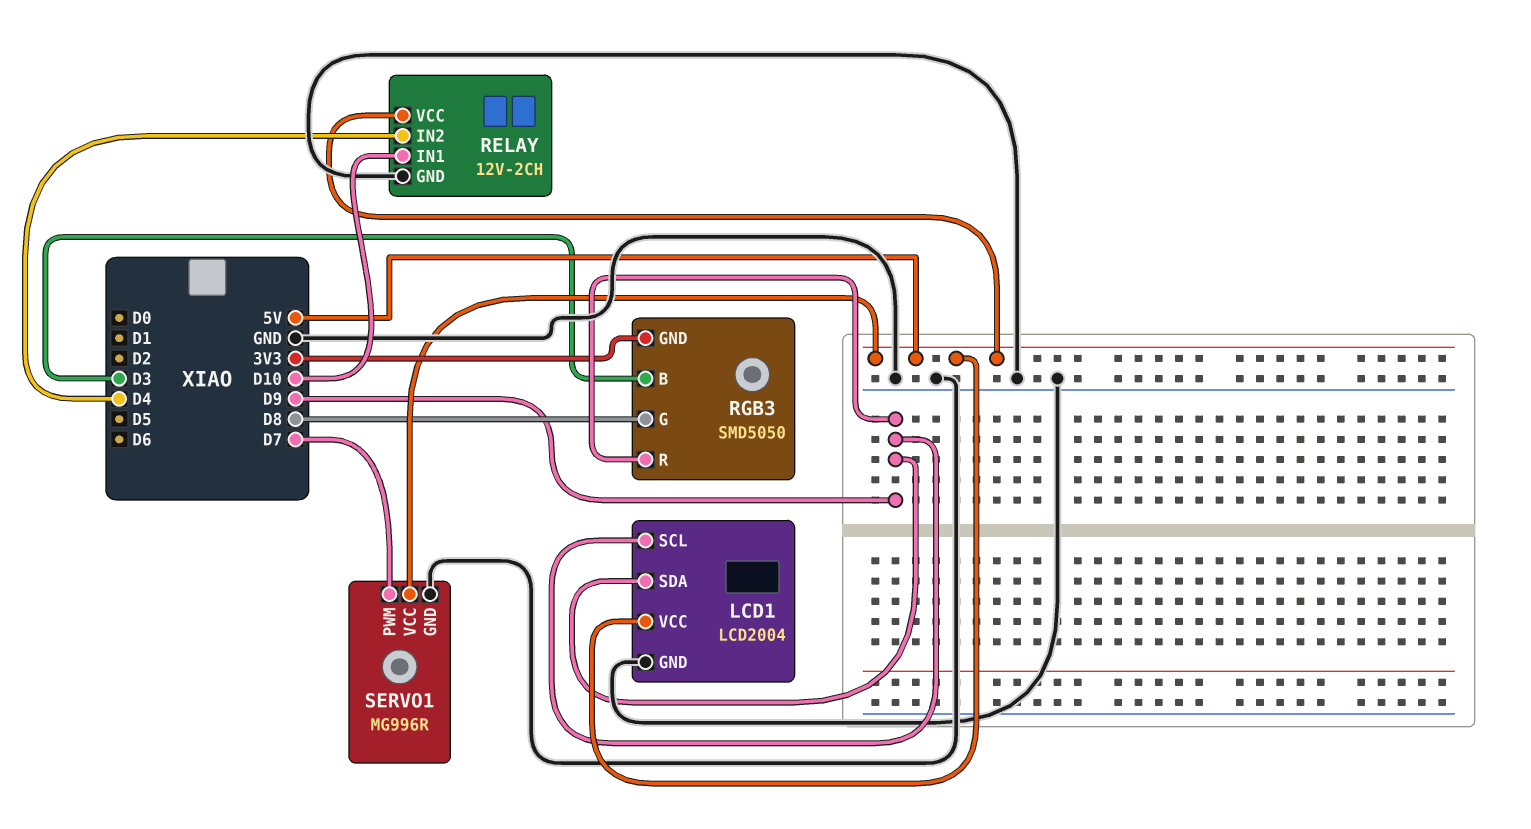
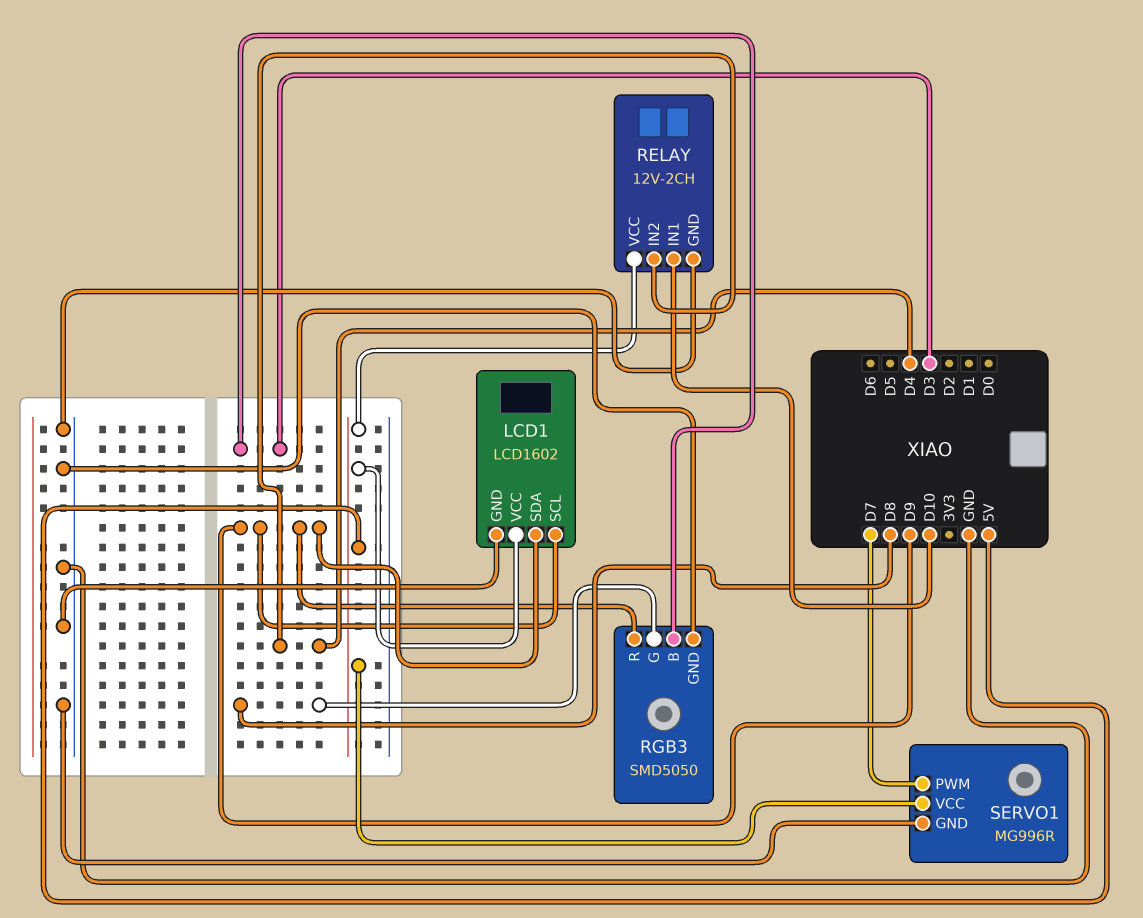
LCD1: LCD2004 -> LCD1602
RGB3 pin GND: 3V3 -> GND

